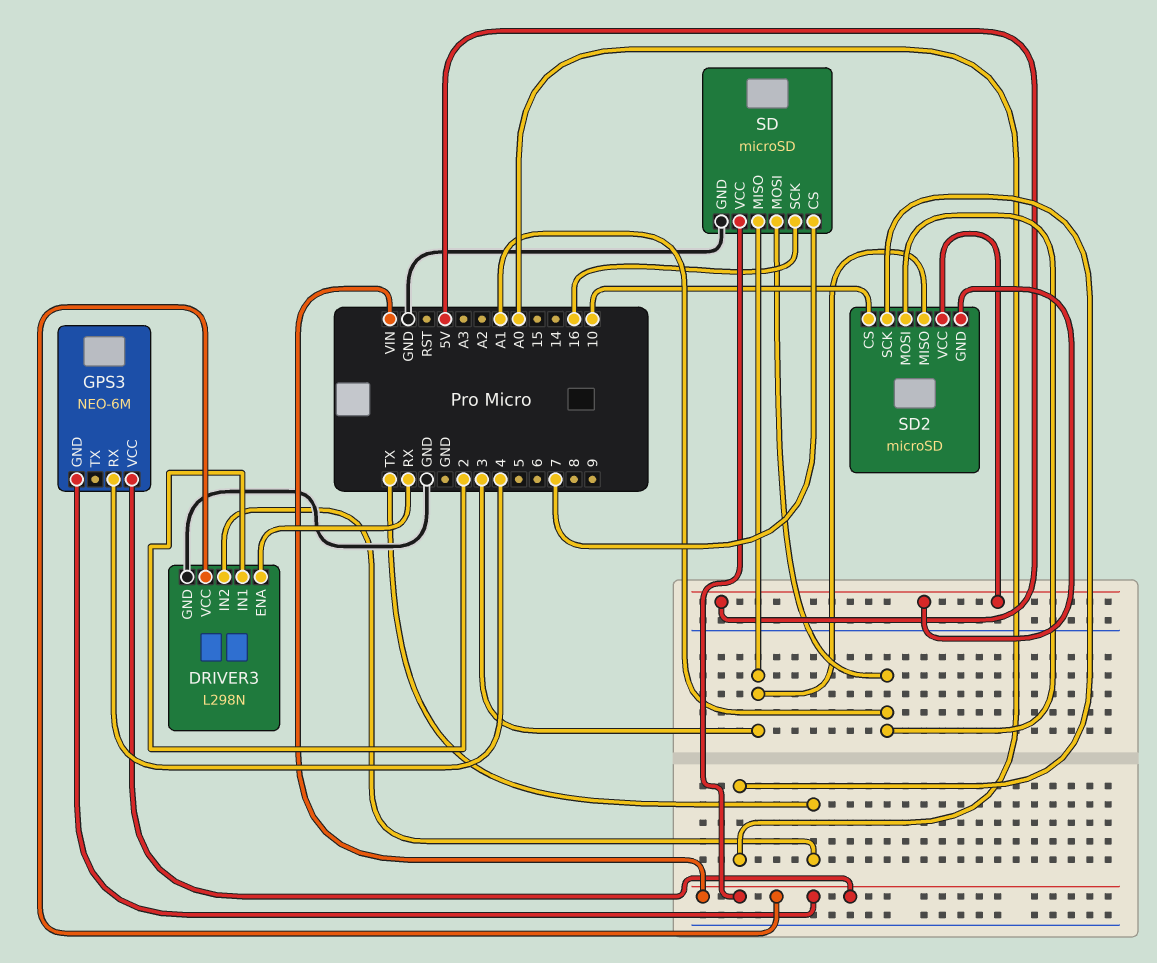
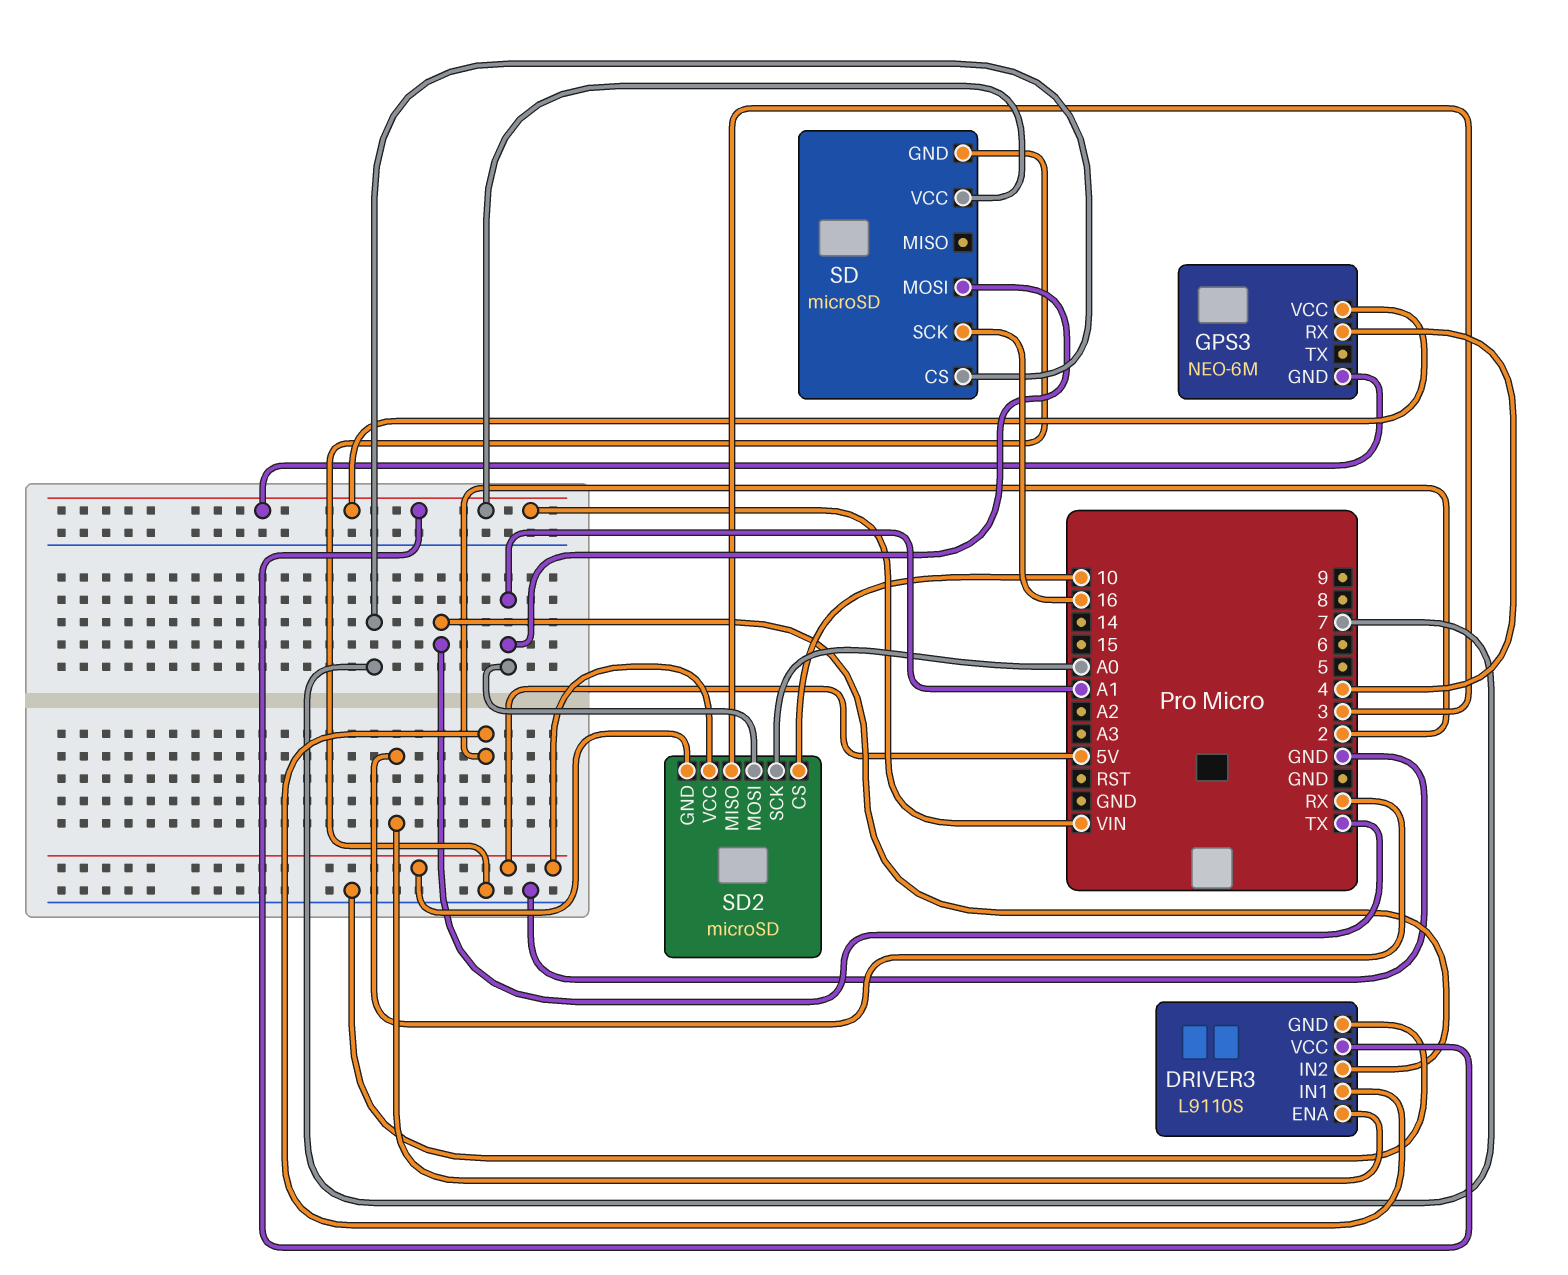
DRIVER3: L298N -> L9110S
SD pin MISO: 3 -> none

